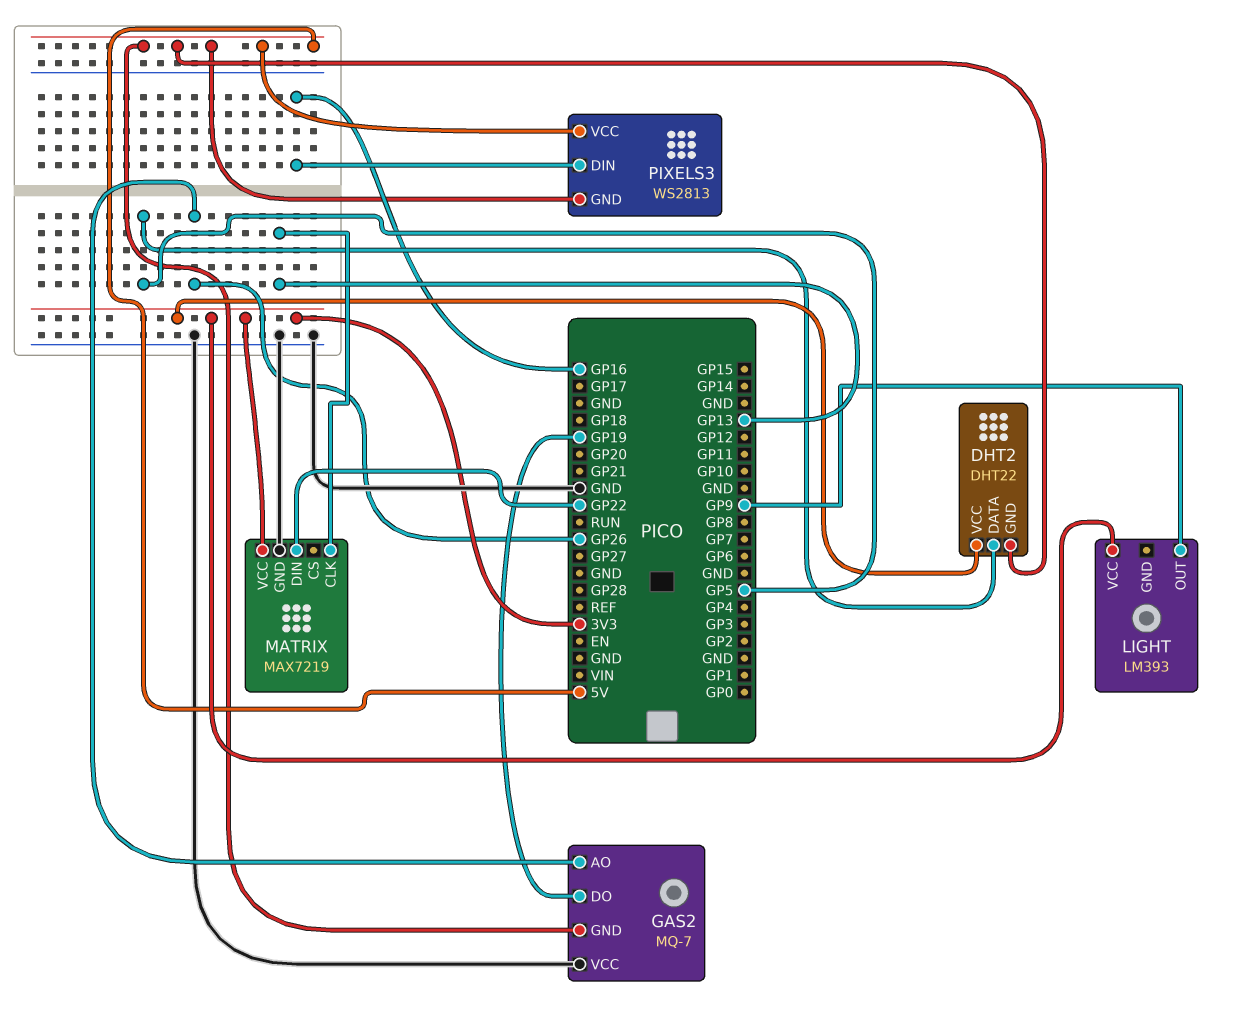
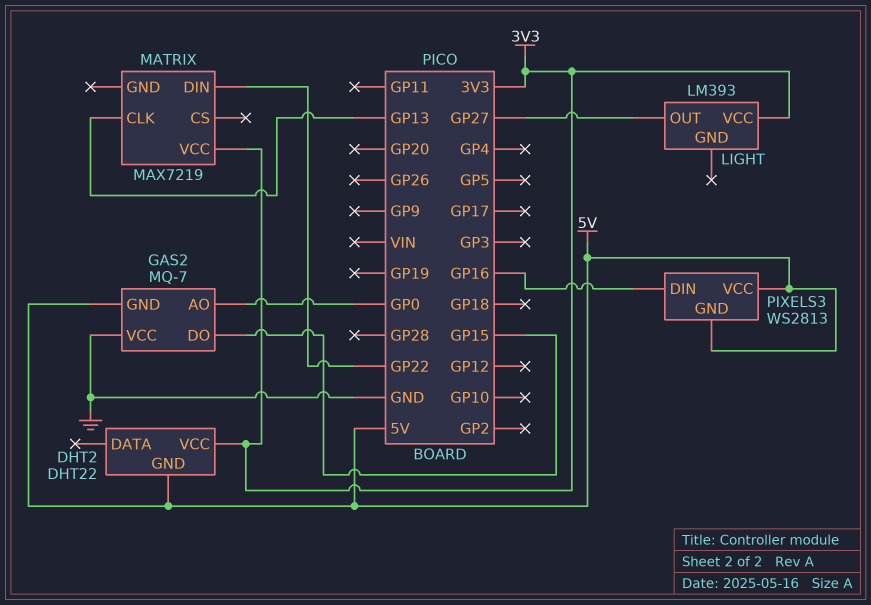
DHT2 pin DATA: GP5 -> none
GAS2 pin AO: GP26 -> GP0
GAS2 pin DO: GP19 -> GP15
LIGHT pin OUT: GP9 -> GP27
MATRIX pin GND: GND -> none

